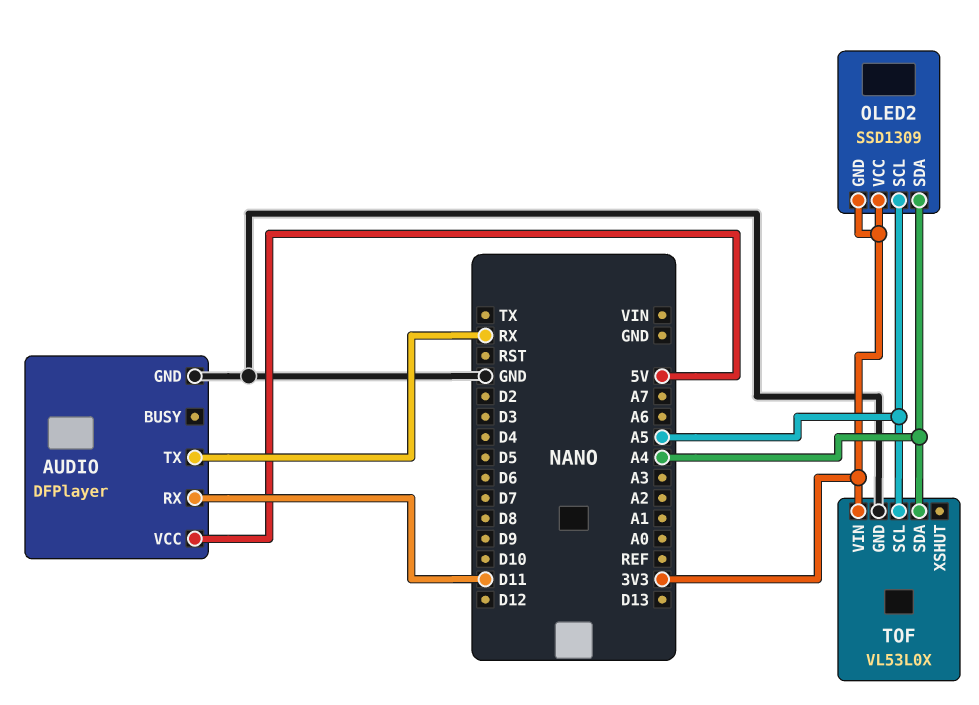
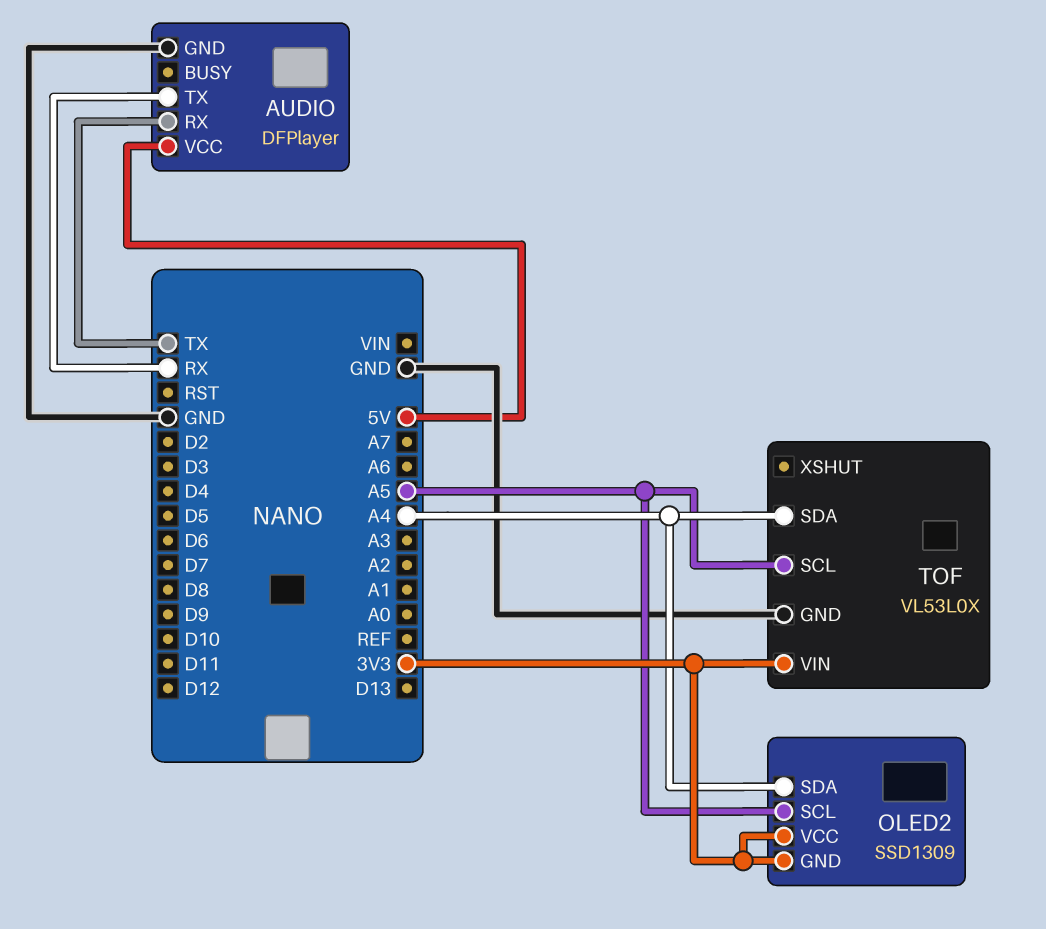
AUDIO pin RX: D11 -> TX

